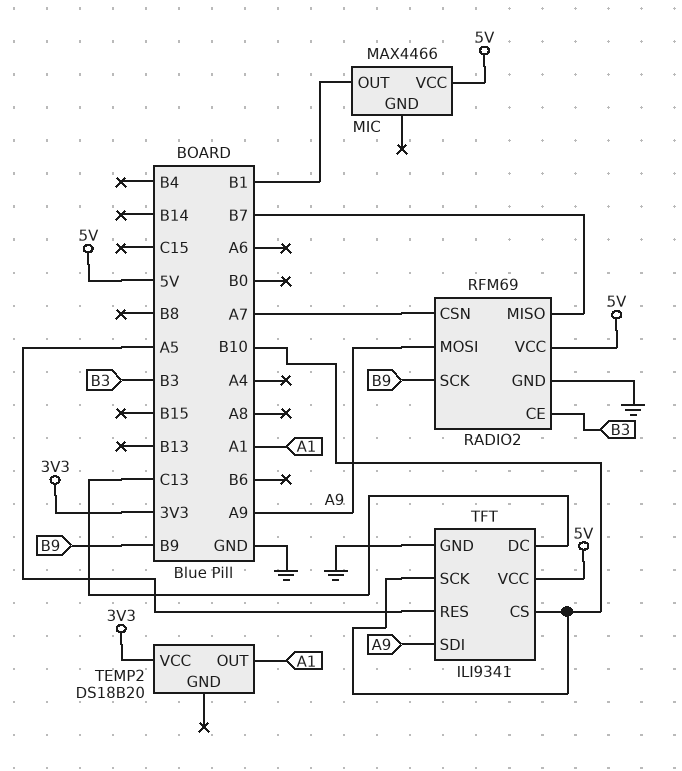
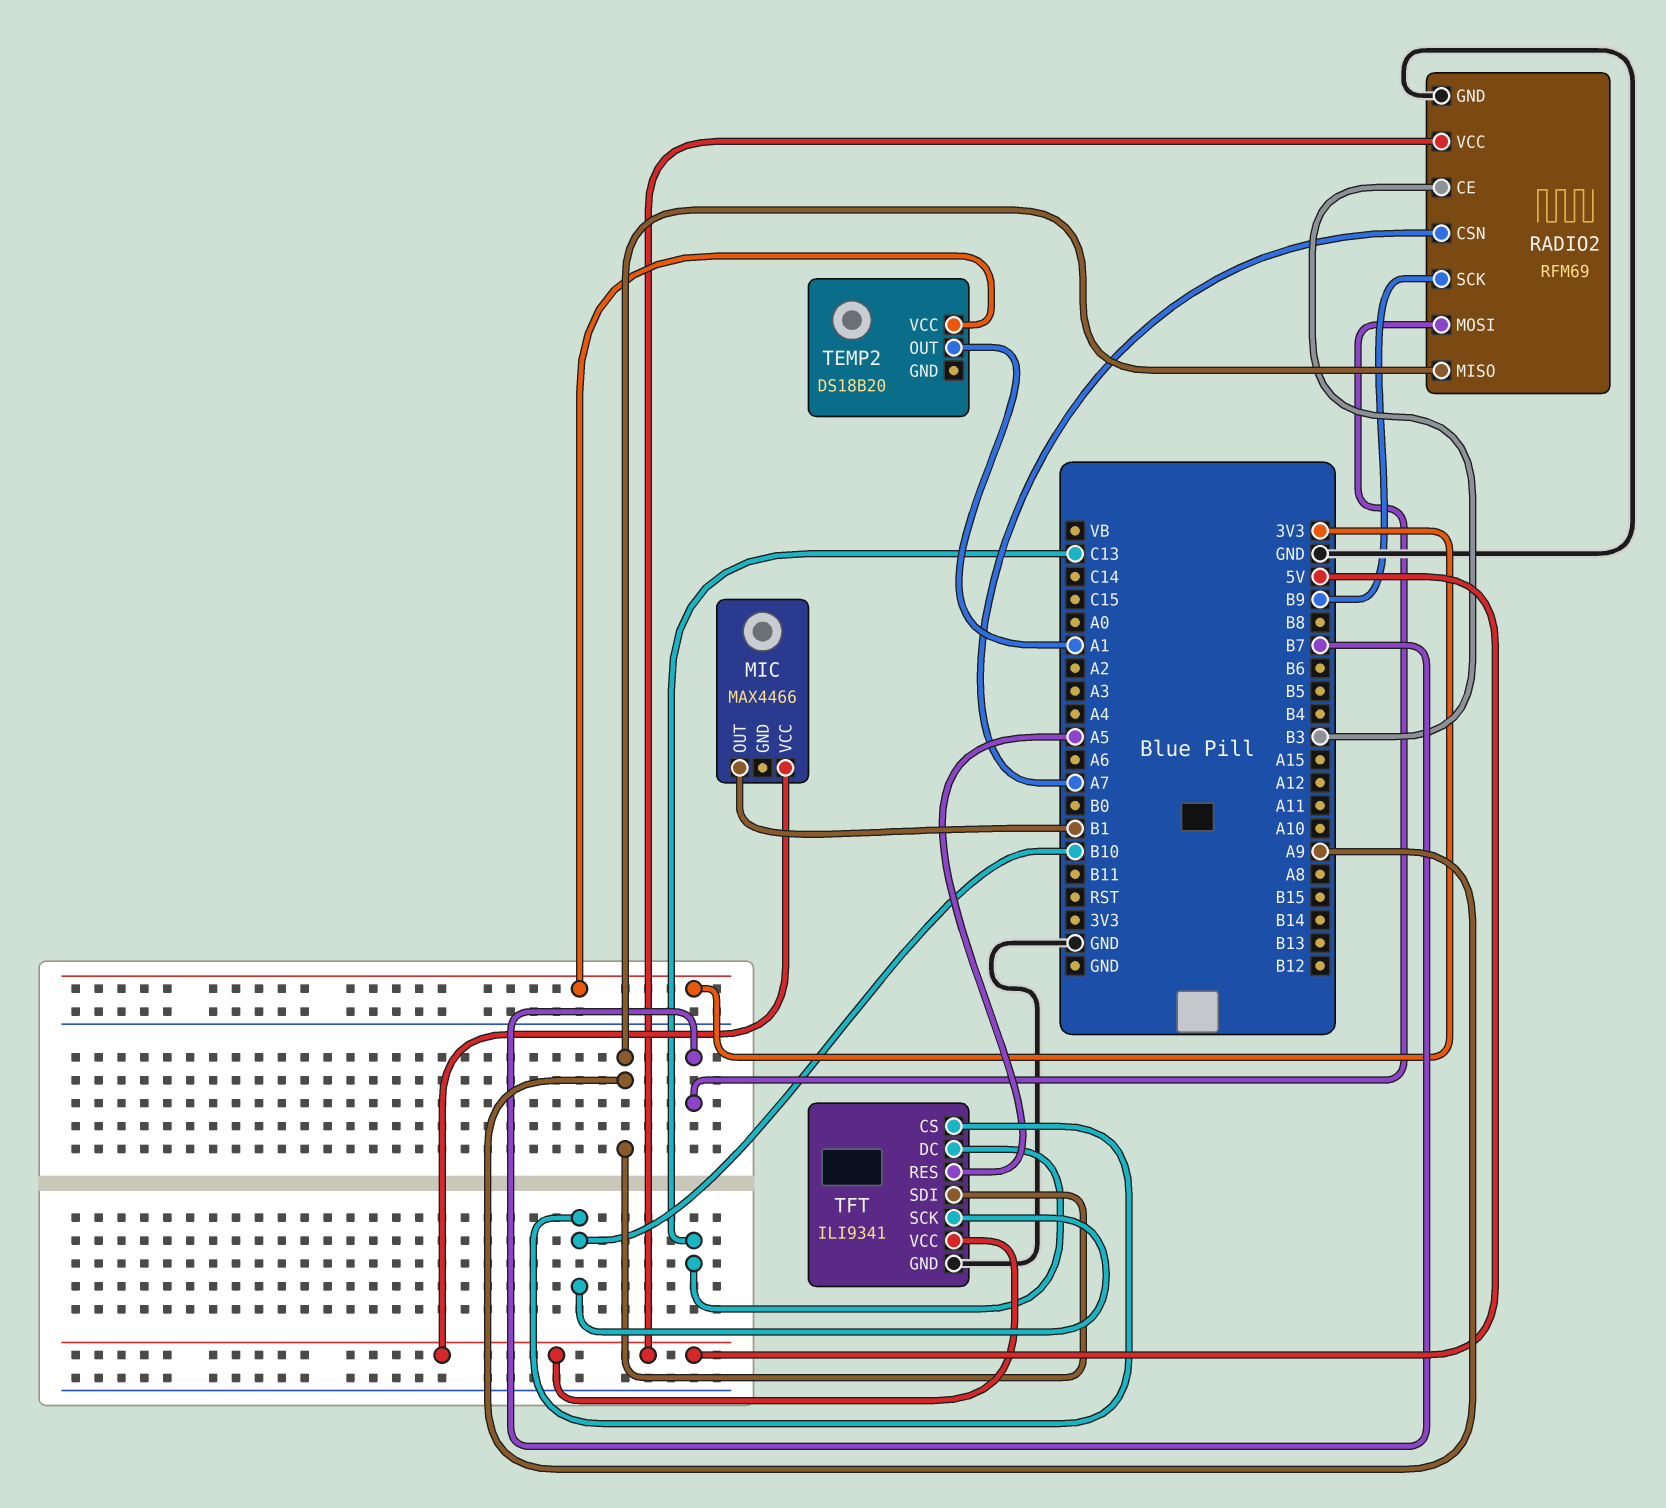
RADIO2 pin MISO: B7 -> A9
RADIO2 pin MOSI: A9 -> B7

